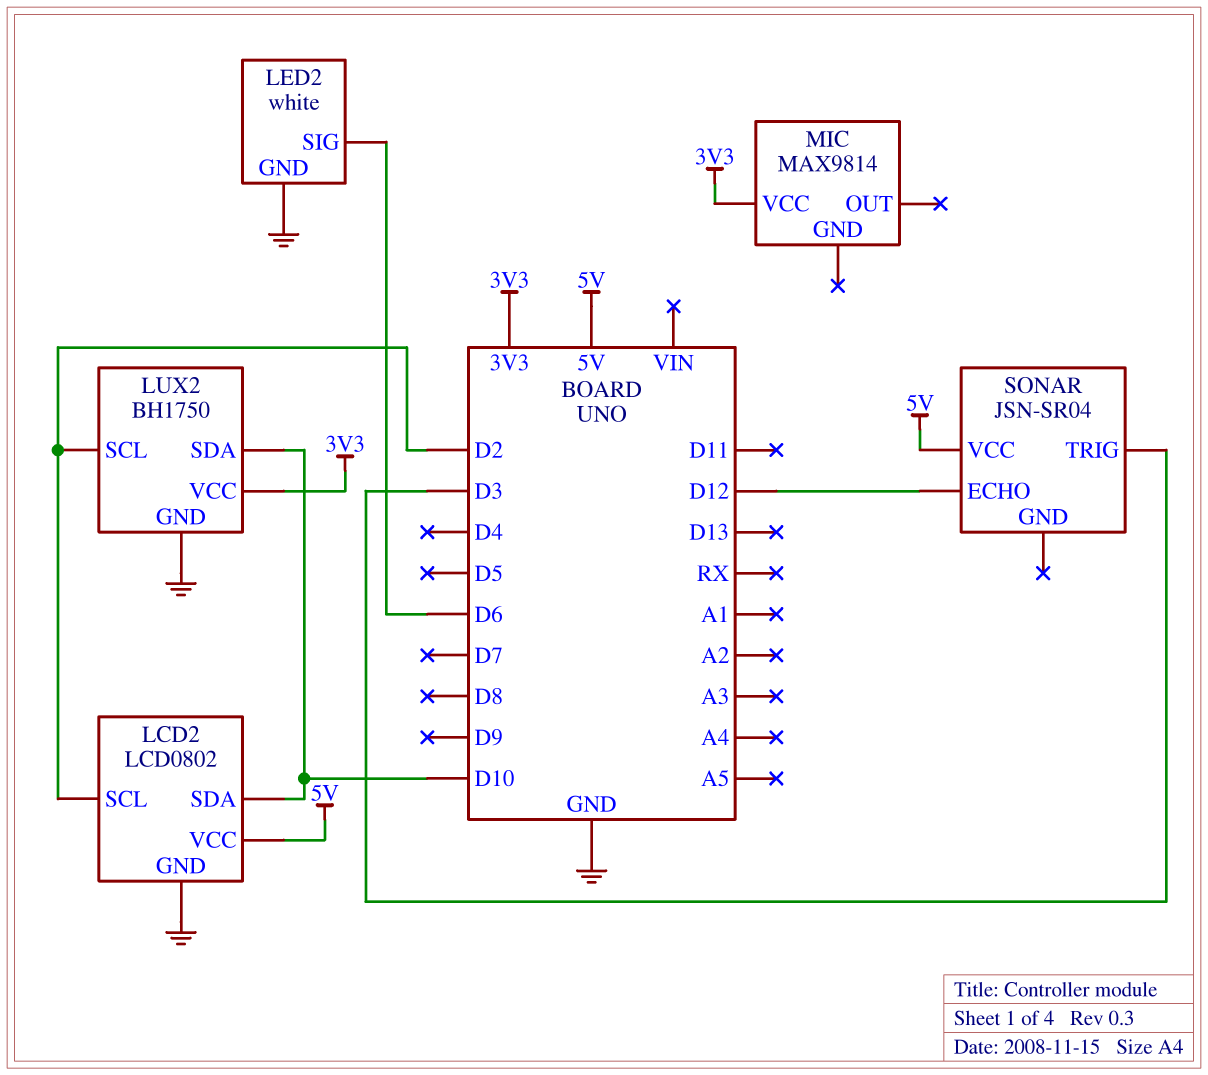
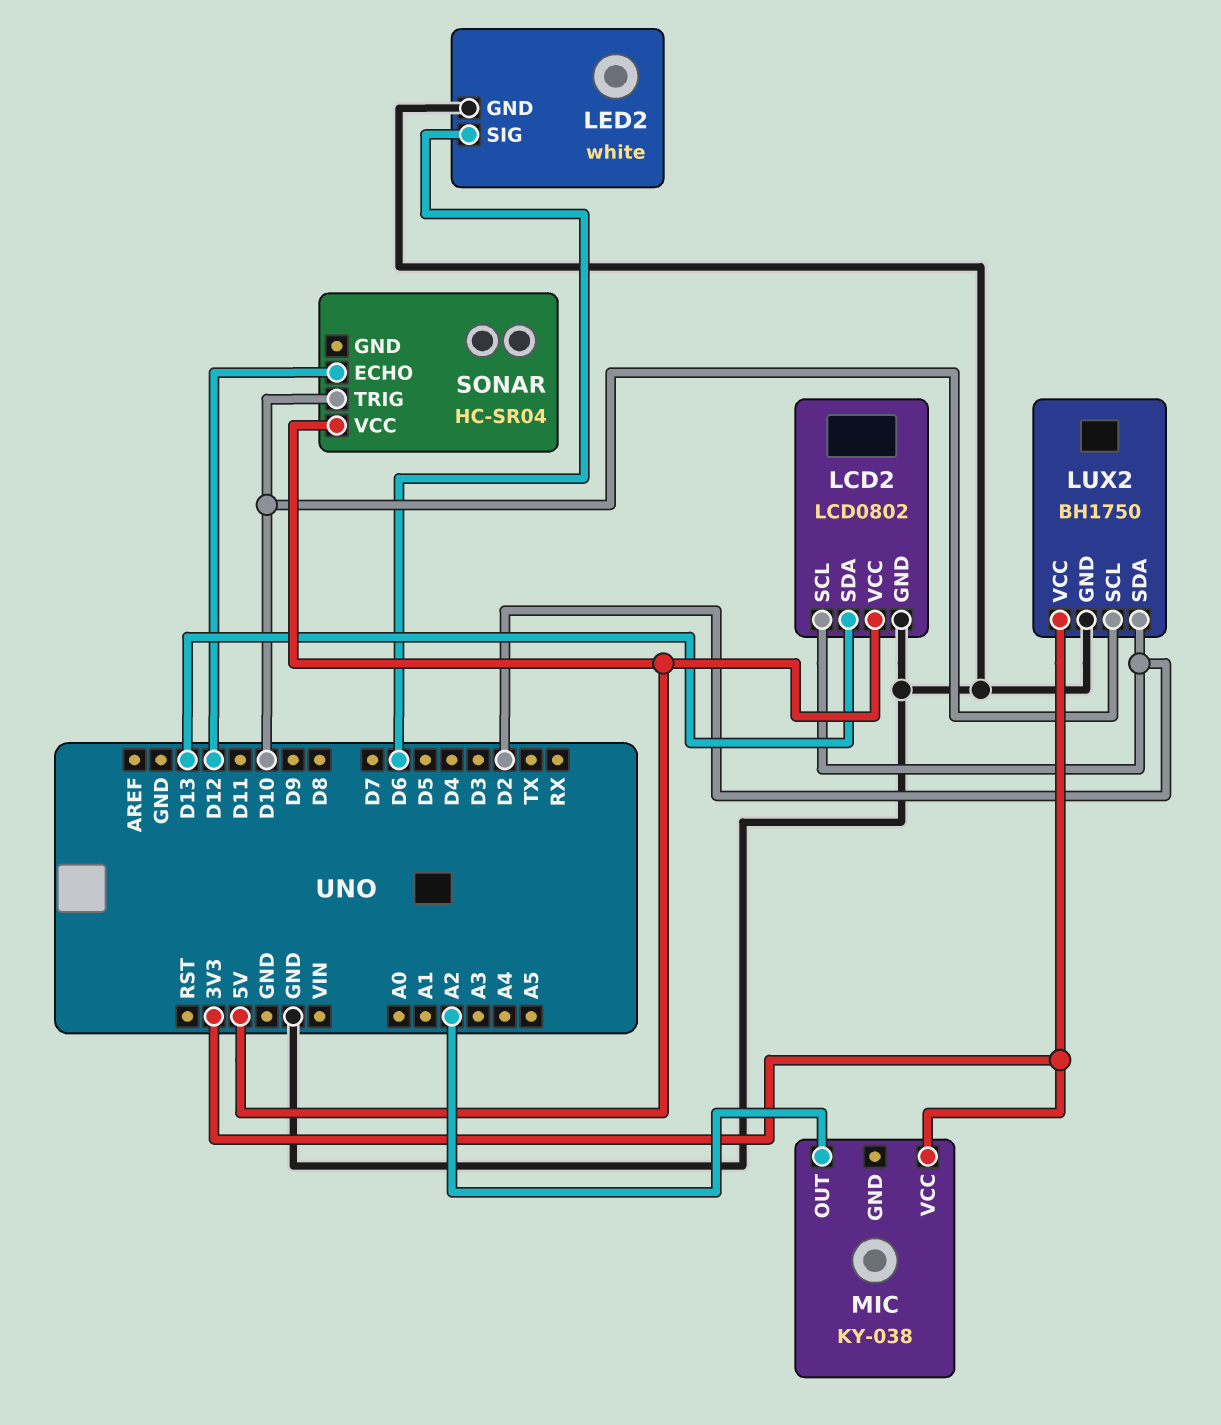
LCD2 pin SDA: D10 -> D13
LUX2 pin SCL: D2 -> D10
LUX2 pin SDA: D10 -> D2
MIC: MAX9814 -> KY-038
MIC pin OUT: none -> A2
SONAR: JSN-SR04 -> HC-SR04
SONAR pin TRIG: D3 -> D10

